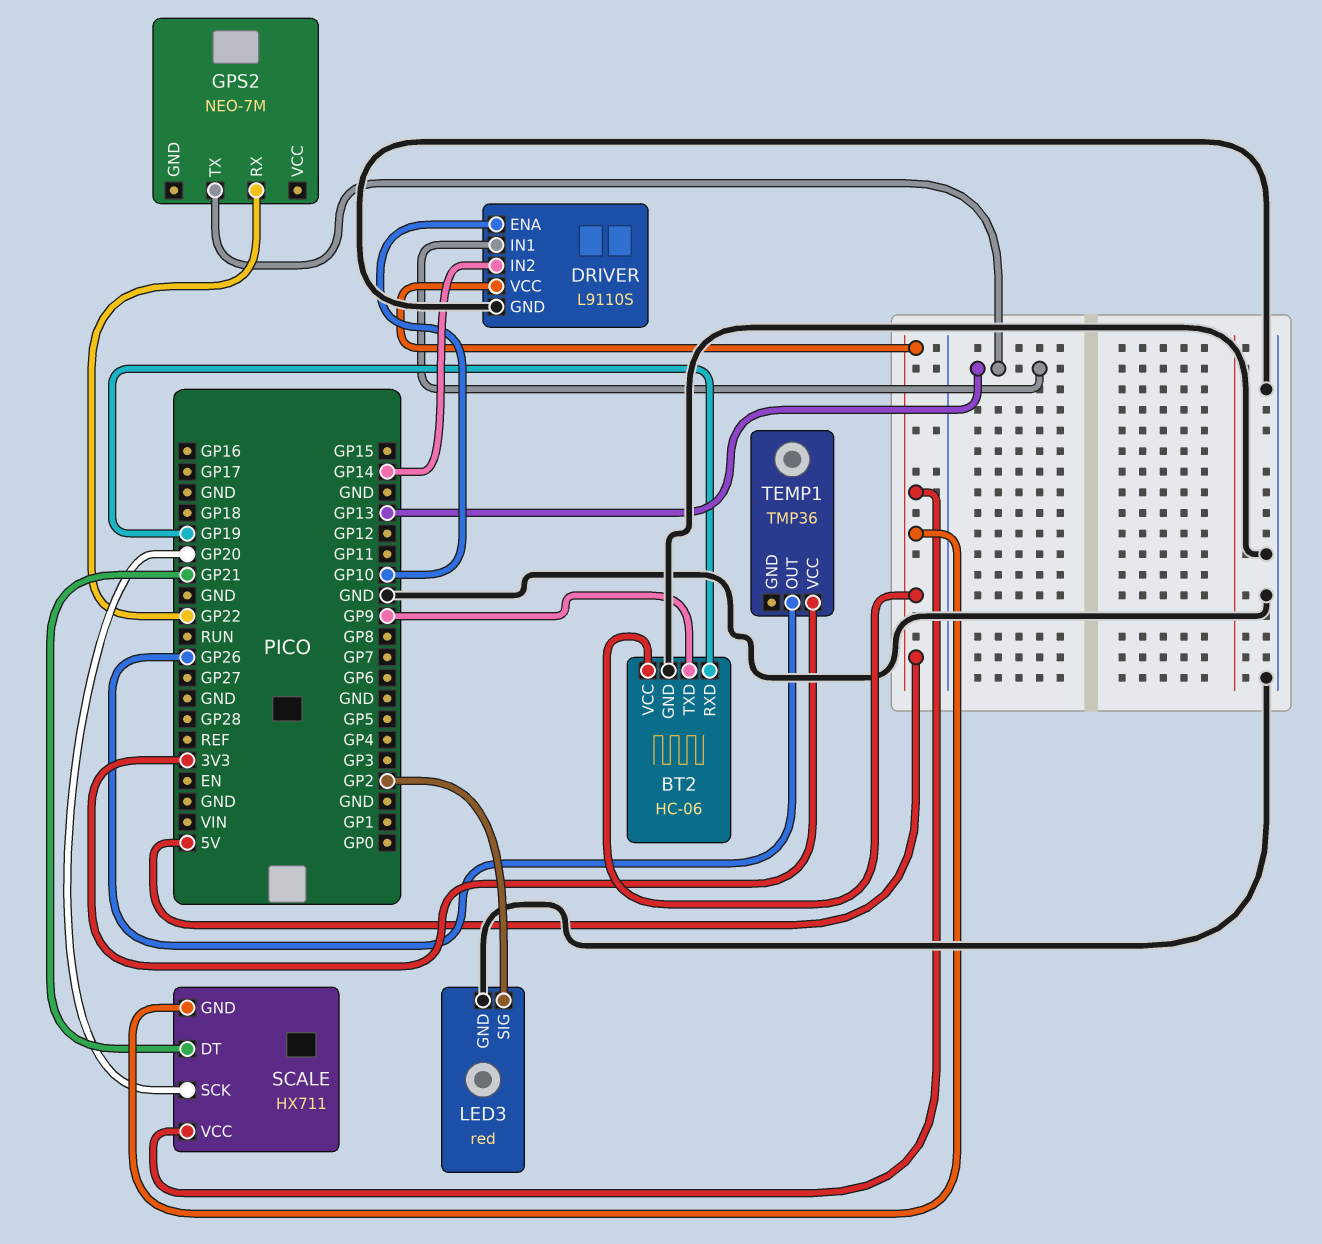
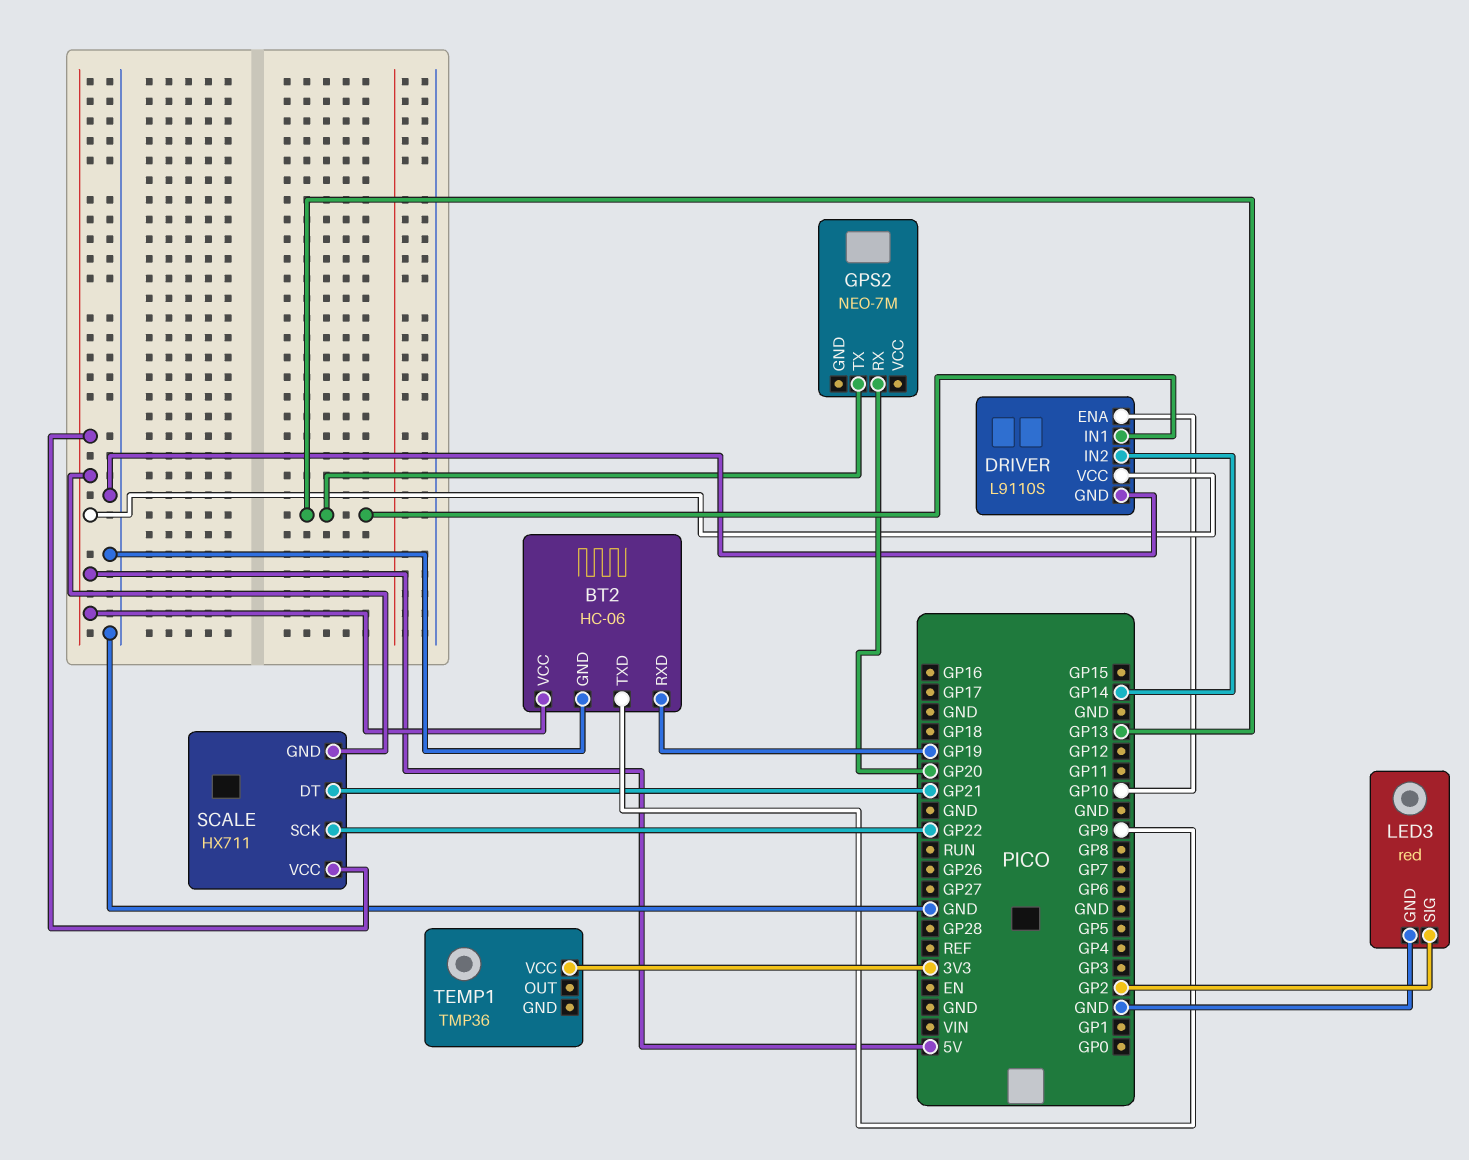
GPS2 pin RX: GP22 -> GP20
SCALE pin SCK: GP20 -> GP22
TEMP1 pin OUT: GP26 -> none

